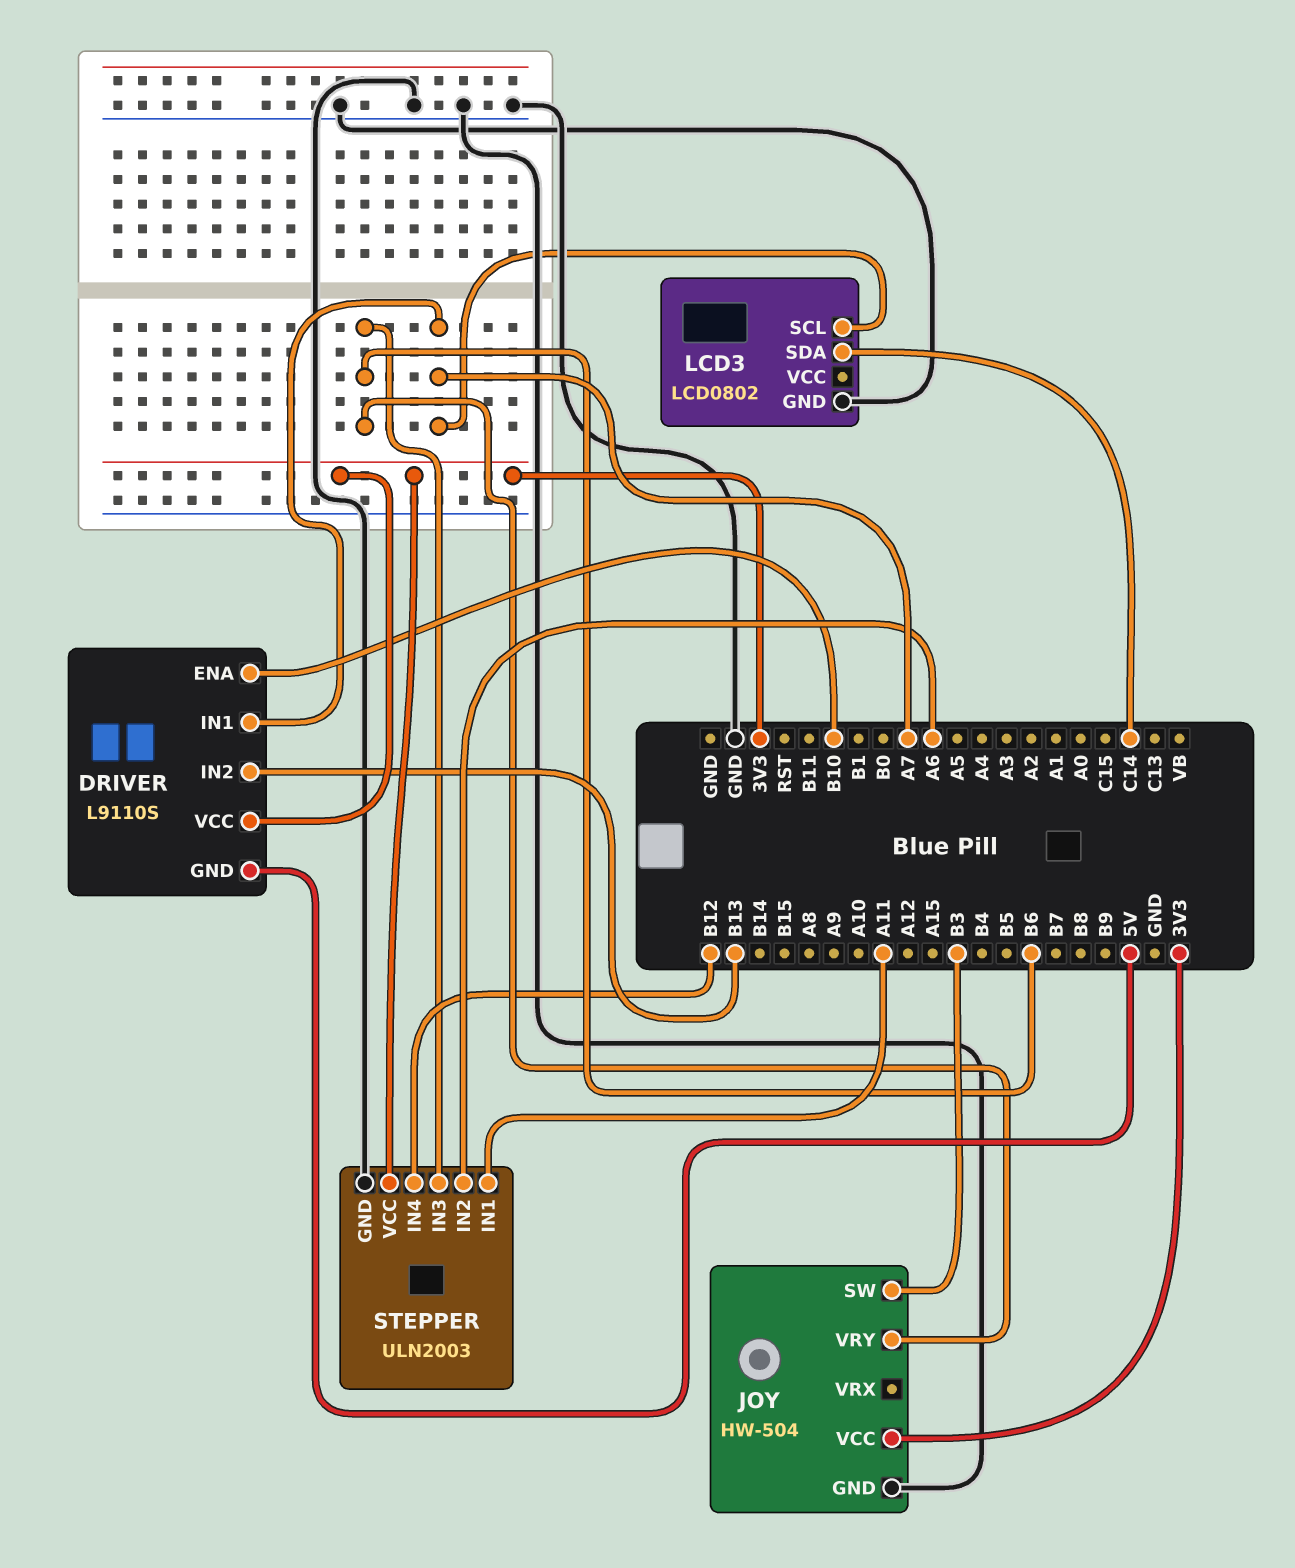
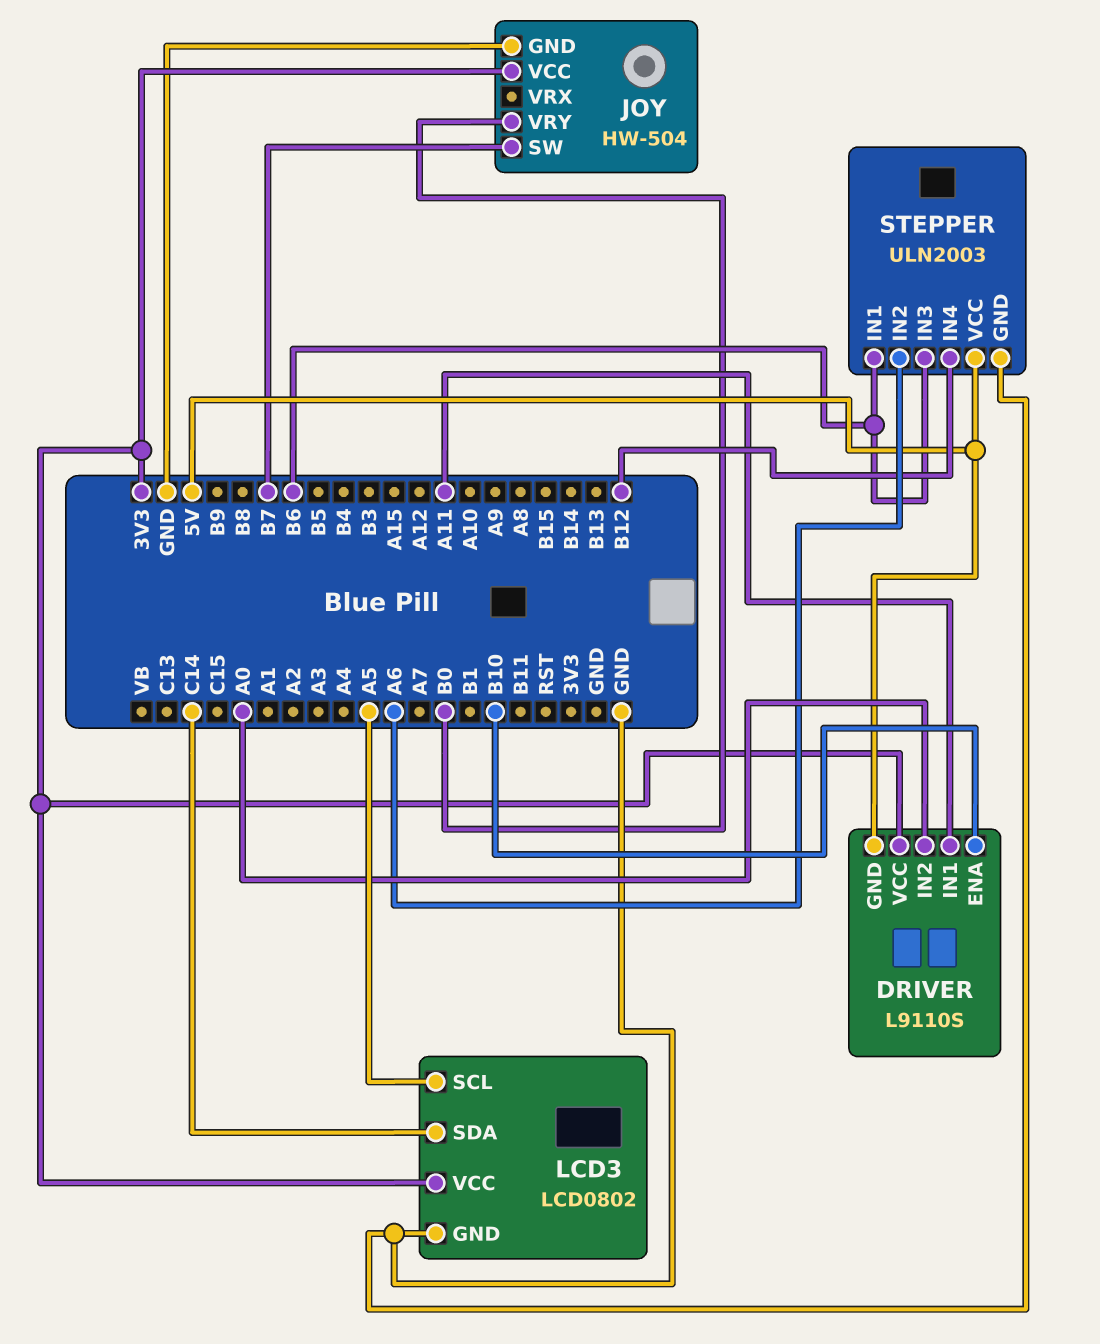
DRIVER pin IN1: A7 -> A11
DRIVER pin IN2: B13 -> A0
JOY pin SW: B3 -> B7
JOY pin VRY: B6 -> B0
LCD3 pin SCL: A7 -> A5
LCD3 pin VCC: none -> 3V3
STEPPER pin IN1: A11 -> B6
STEPPER pin VCC: 3V3 -> 5V

